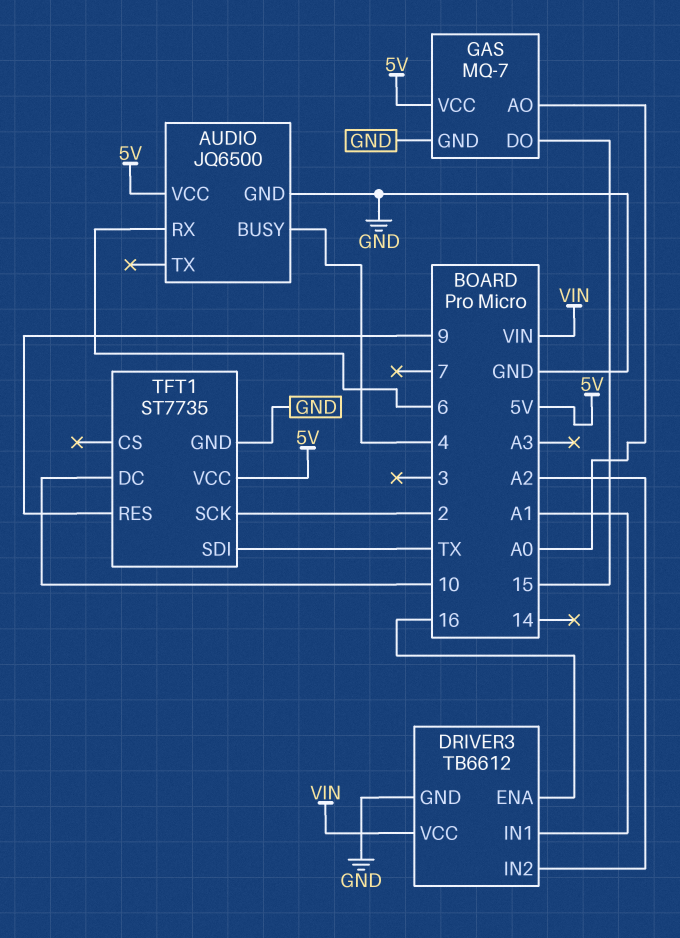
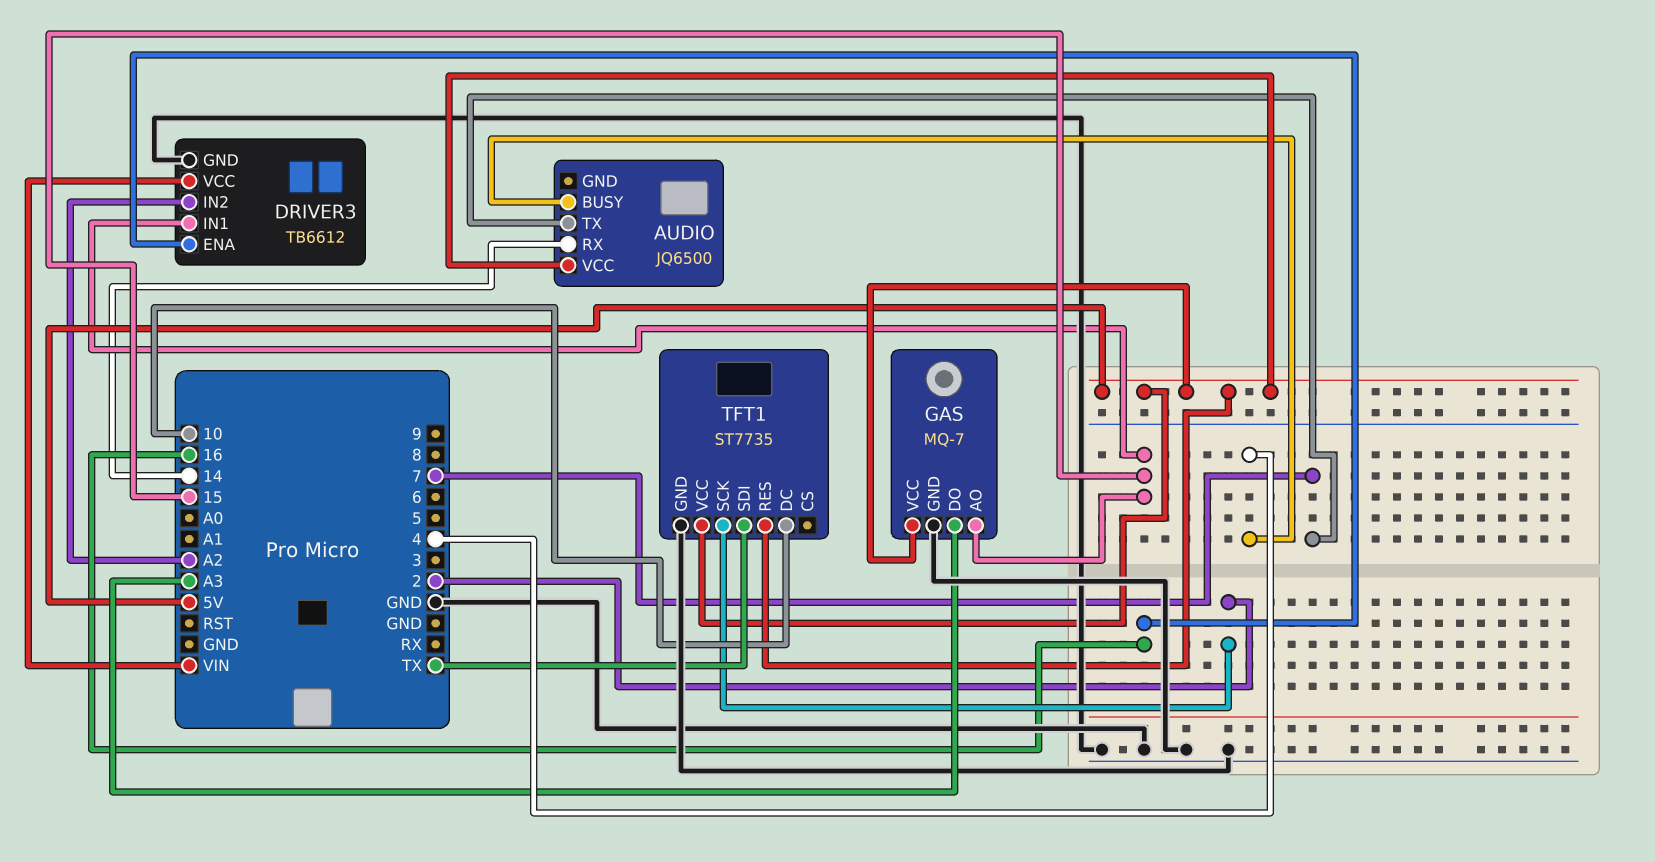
AUDIO pin GND: GND -> none
AUDIO pin RX: 6 -> 14
AUDIO pin TX: none -> 7
DRIVER3 pin IN1: A1 -> 15
GAS pin AO: A0 -> 15
GAS pin DO: 15 -> A3
TFT1 pin RES: 9 -> 5V

